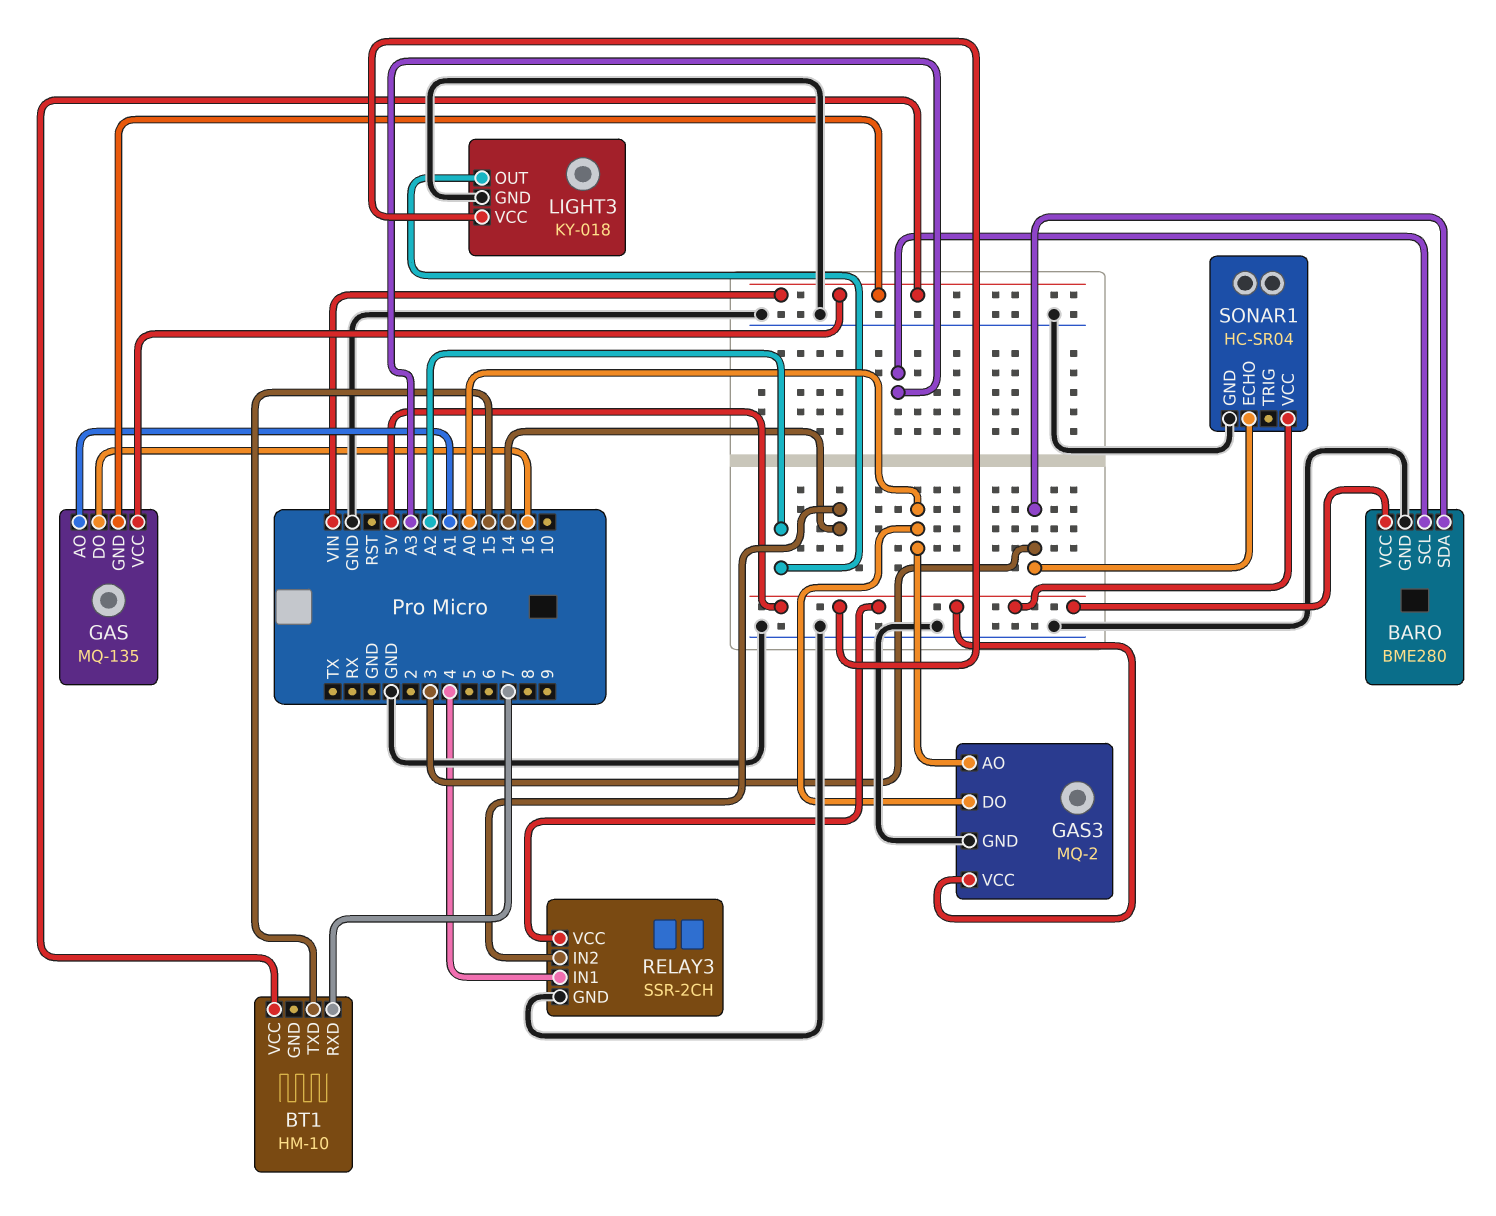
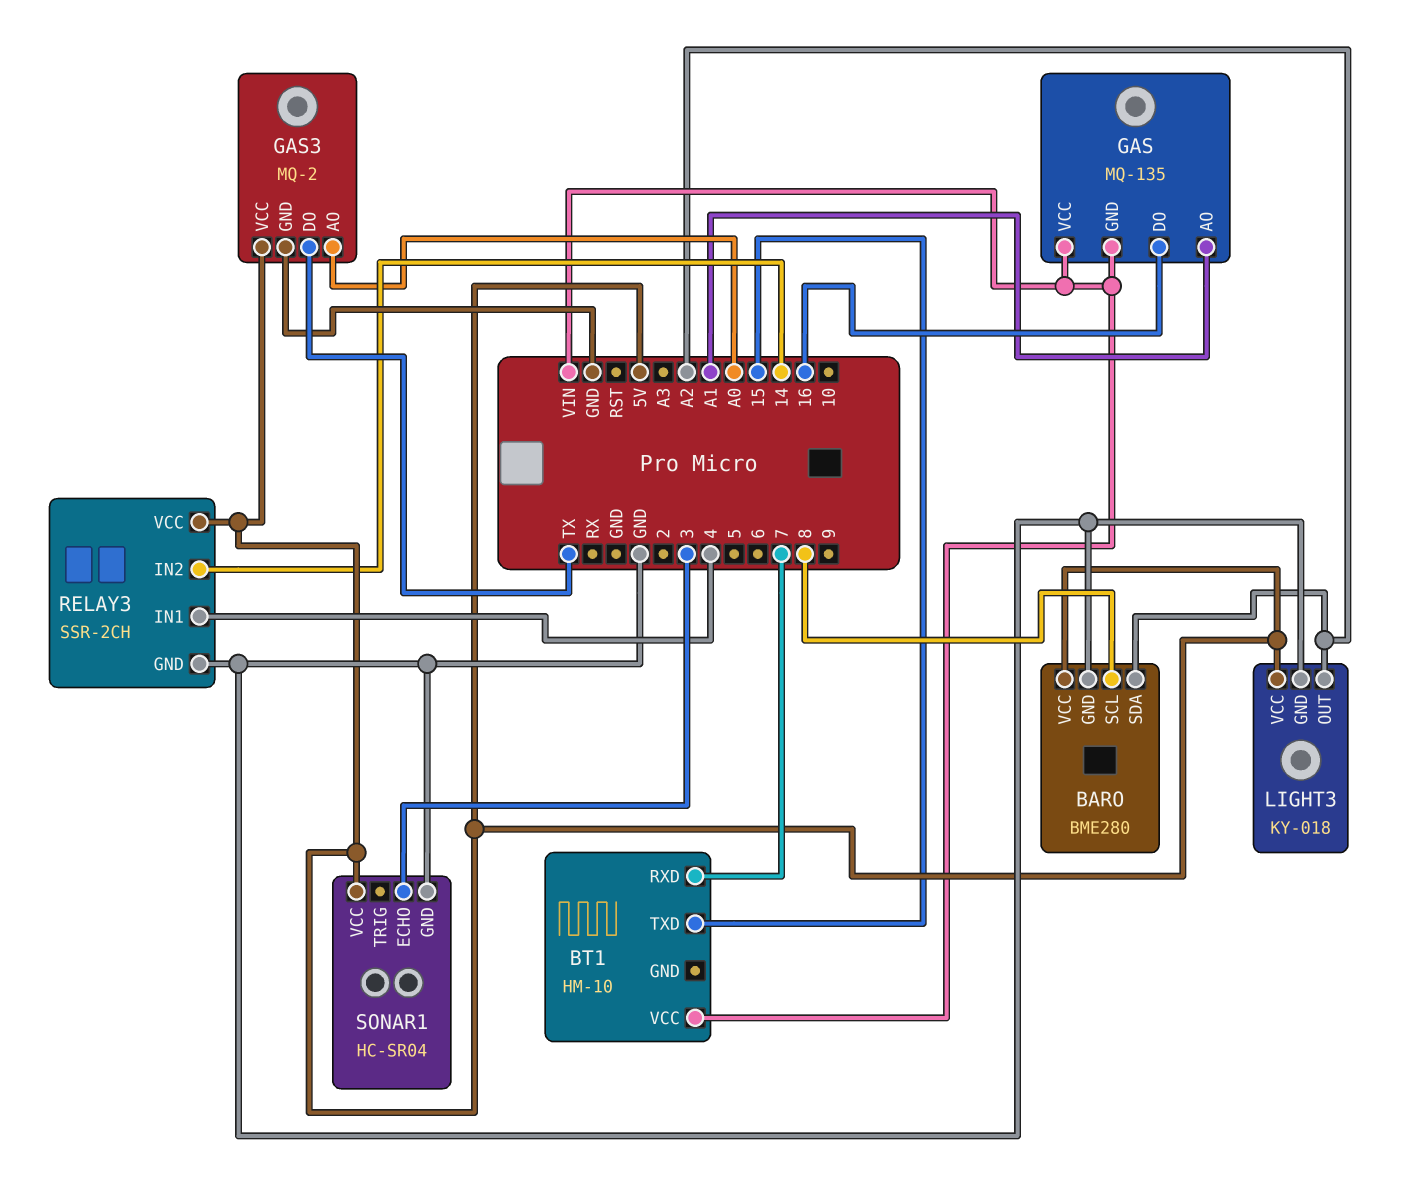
BARO pin SCL: A3 -> 8
BARO pin SDA: 3 -> A2
GAS3 pin DO: A0 -> TX

